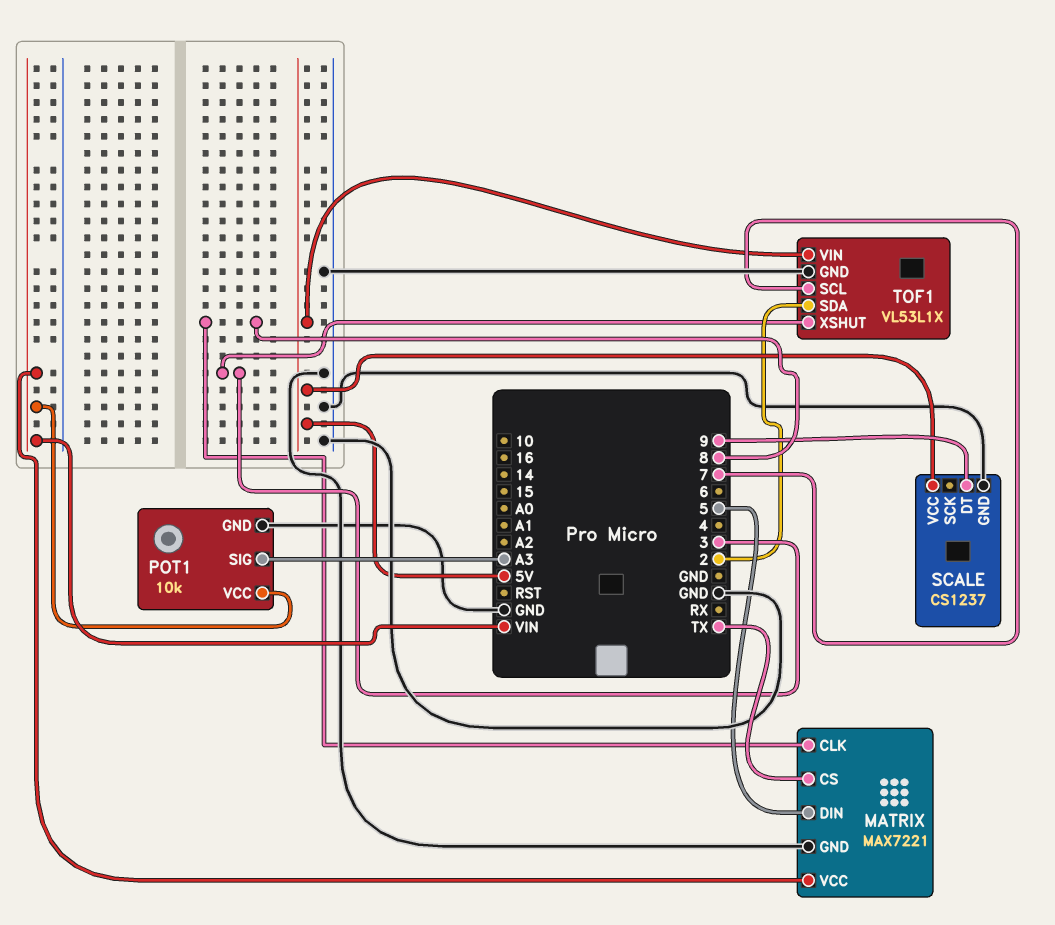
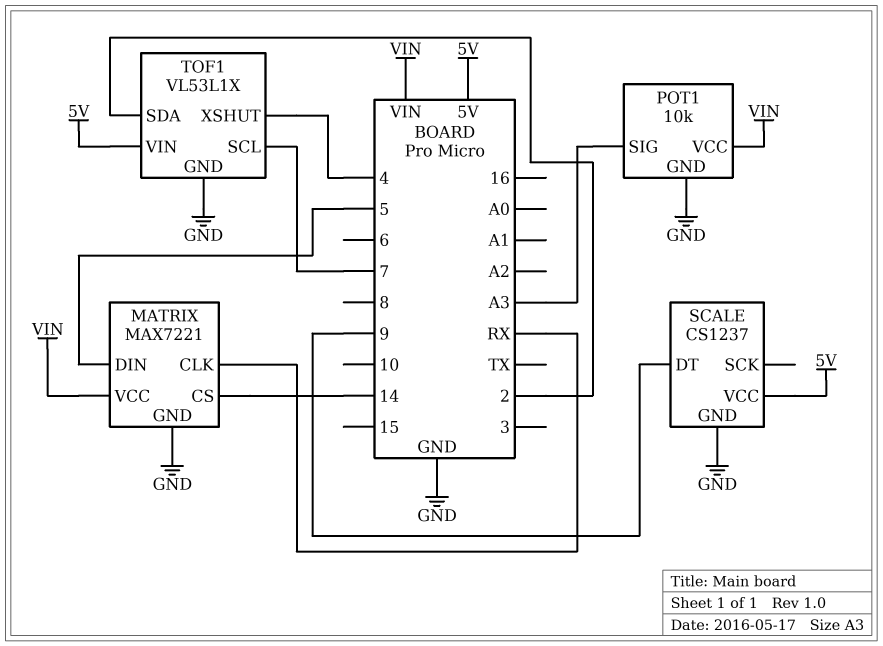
MATRIX pin CLK: 8 -> RX
MATRIX pin CS: TX -> 14
TOF1 pin XSHUT: 3 -> 4

